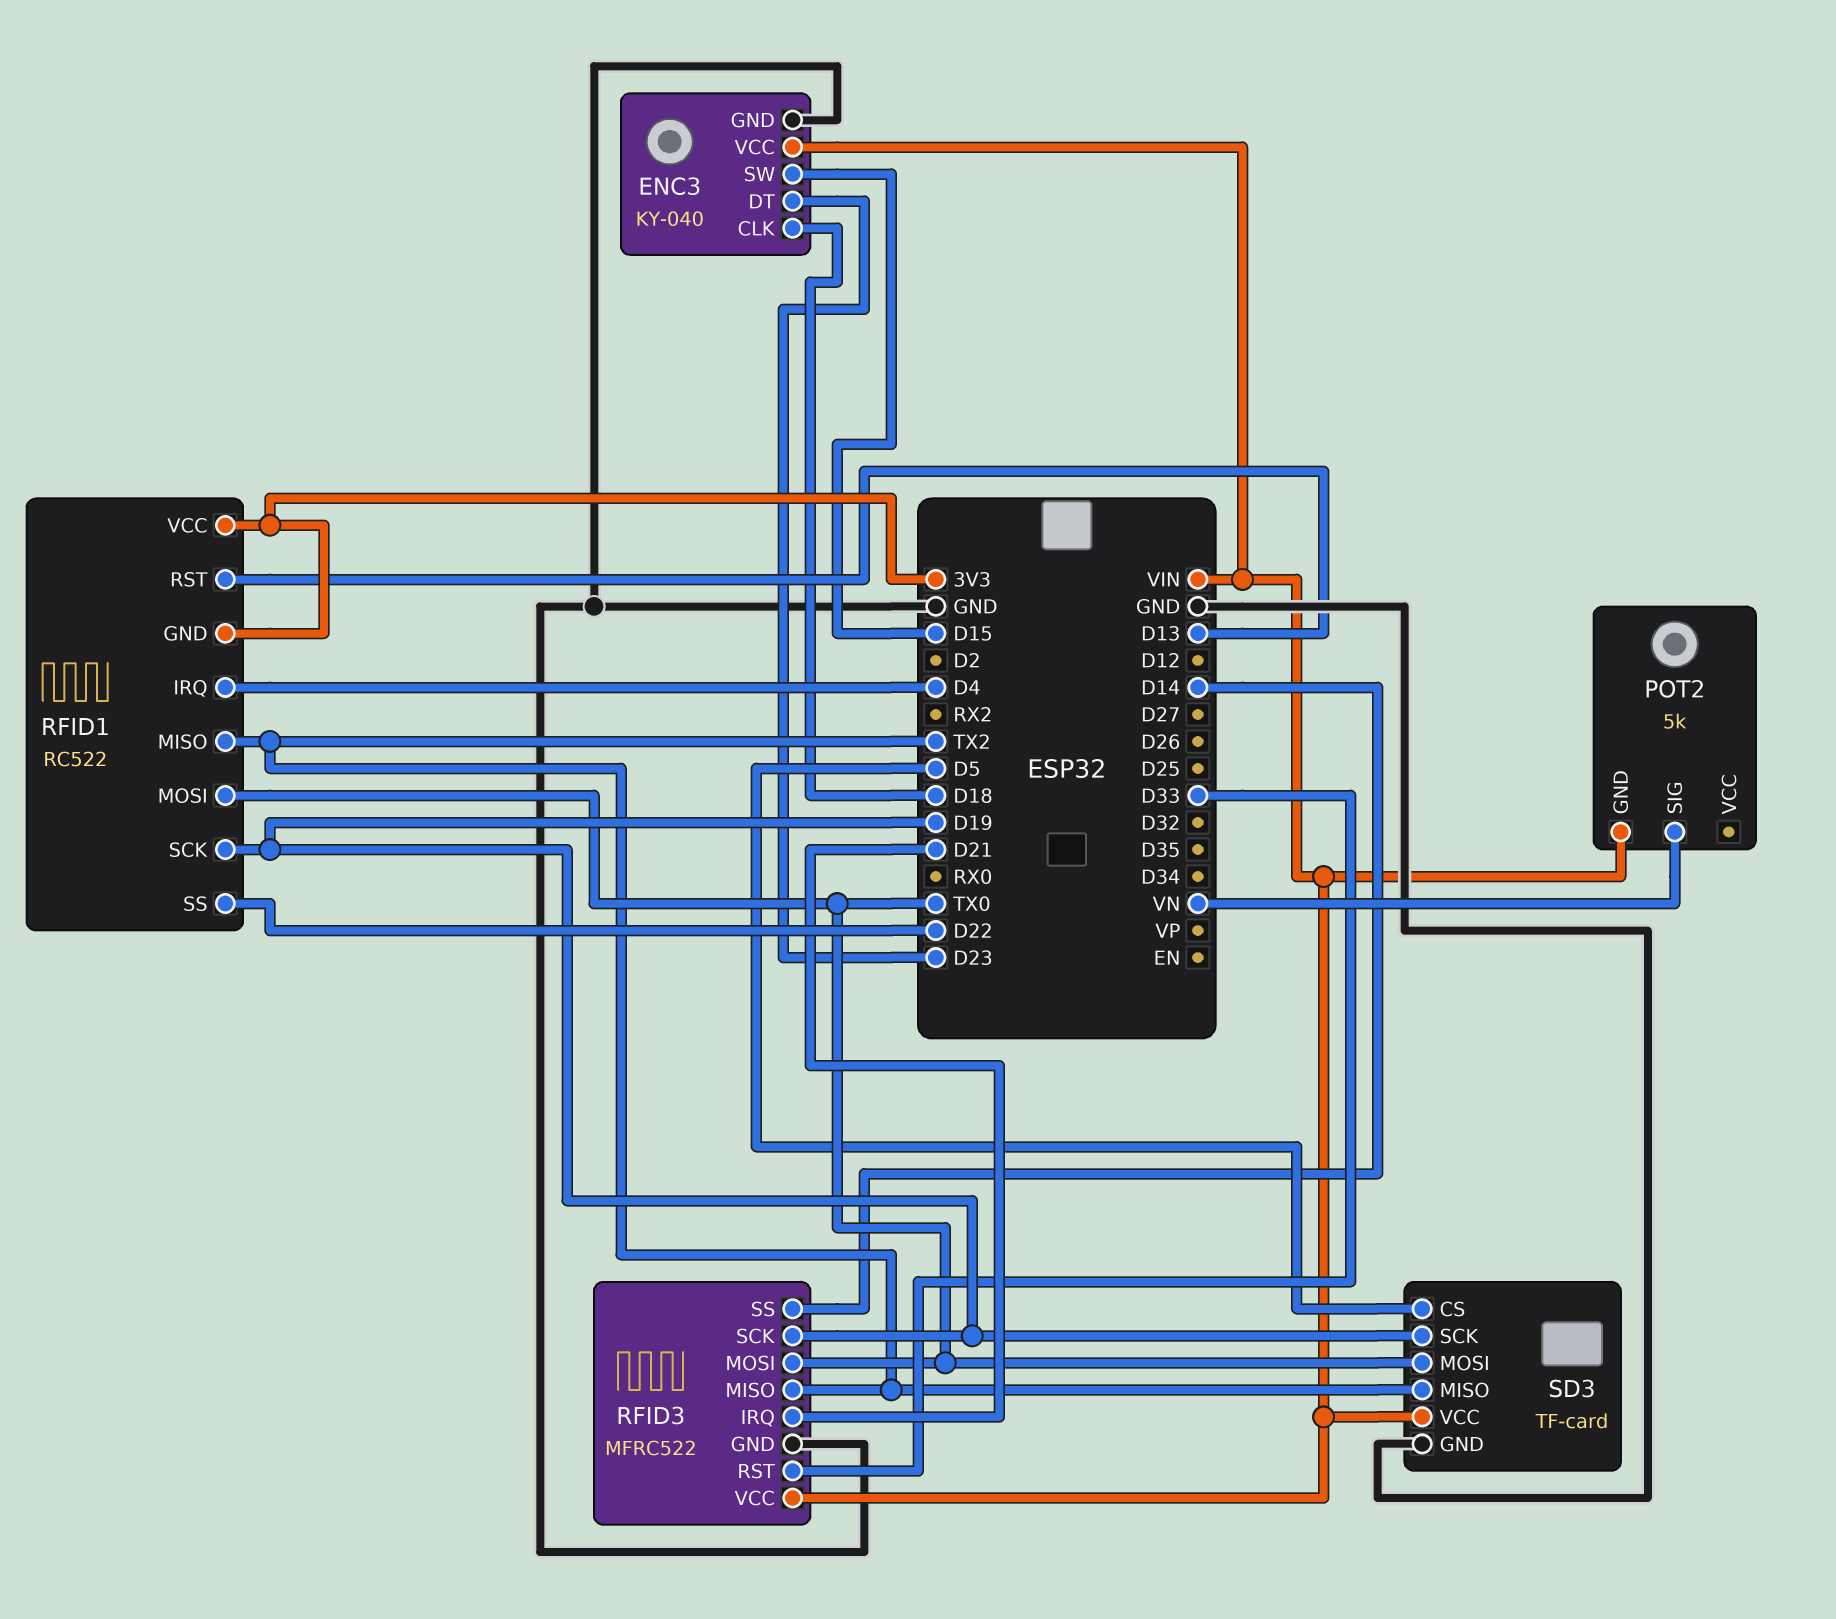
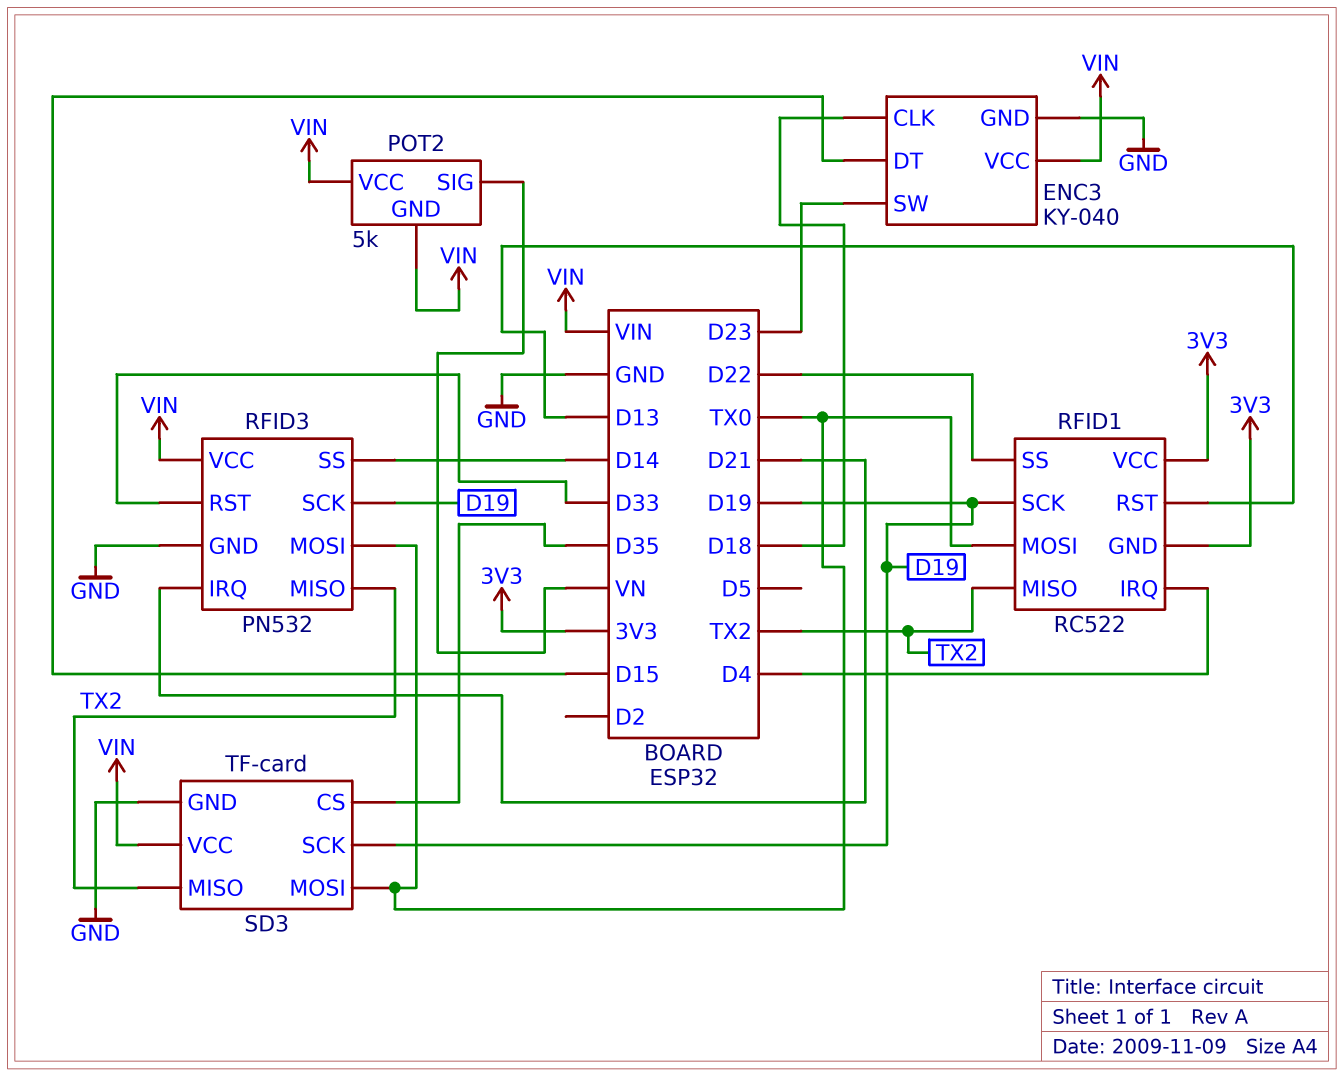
ENC3 pin DT: D23 -> D15
ENC3 pin SW: D15 -> D23
POT2 pin VCC: none -> VIN
RFID3: MFRC522 -> PN532
SD3 pin CS: D5 -> D35

